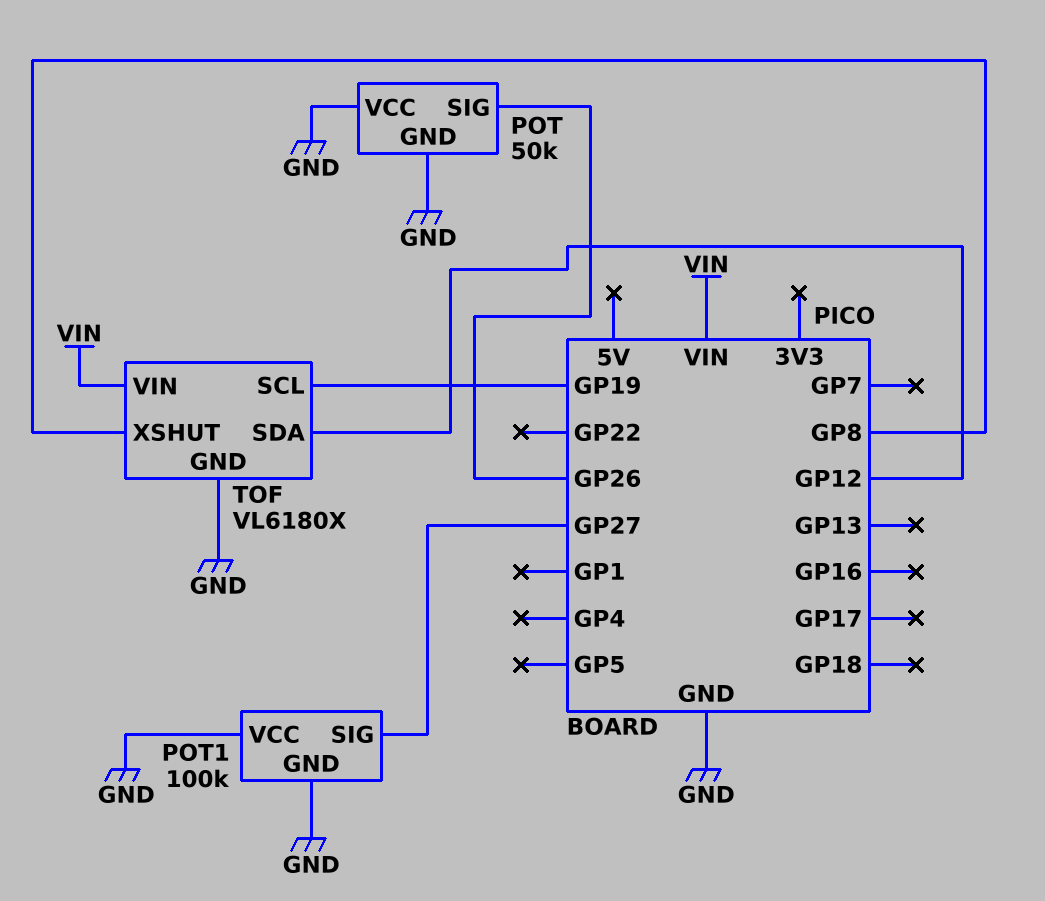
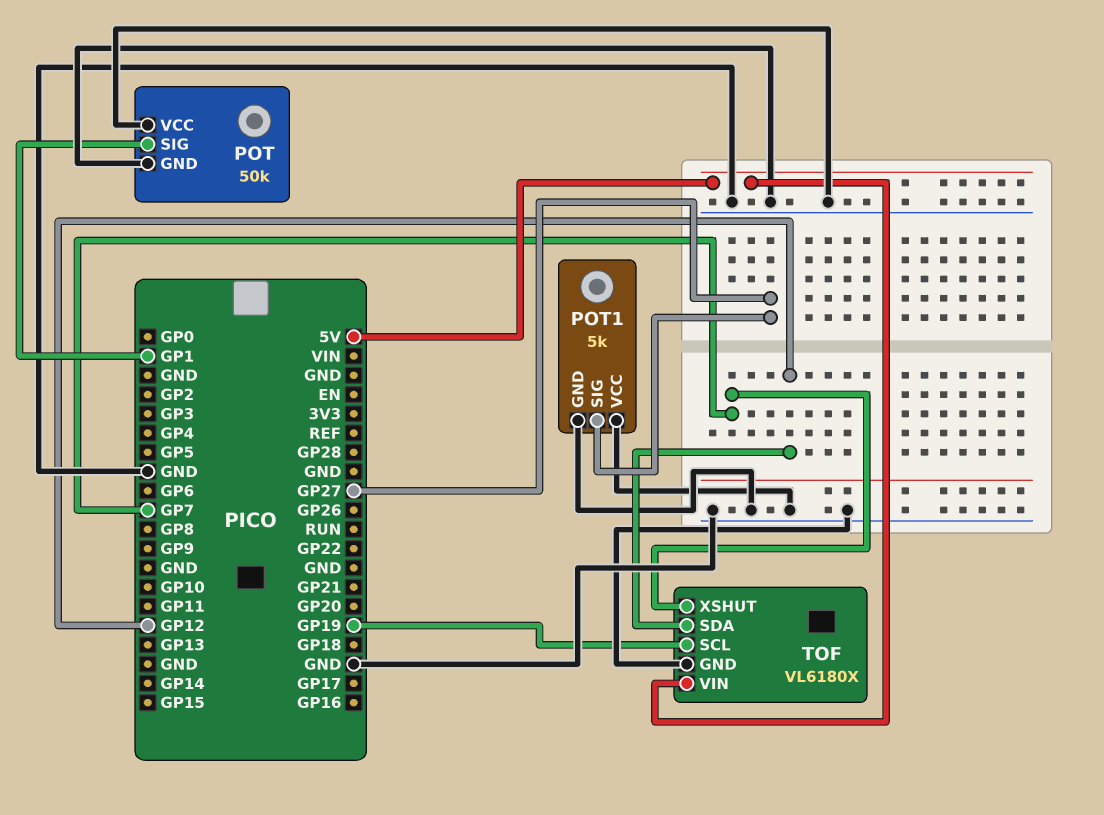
POT pin SIG: GP26 -> GP1
POT1: 100k -> 5k
TOF pin VIN: VIN -> 5V
TOF pin XSHUT: GP8 -> GP7

